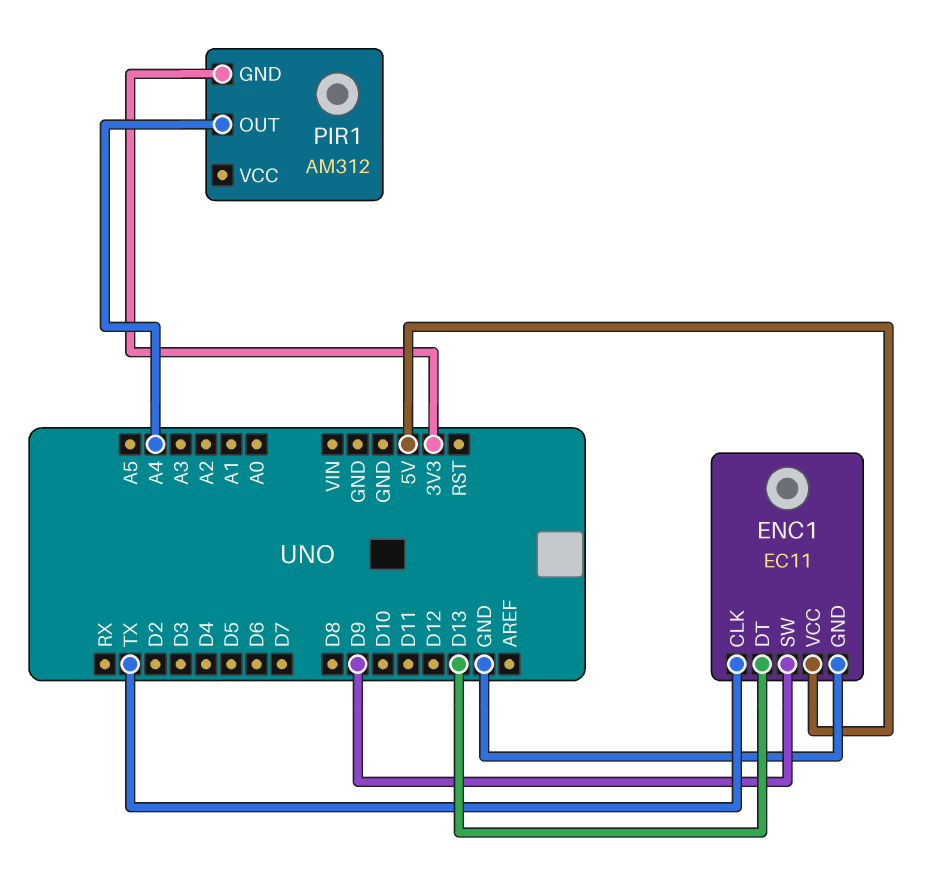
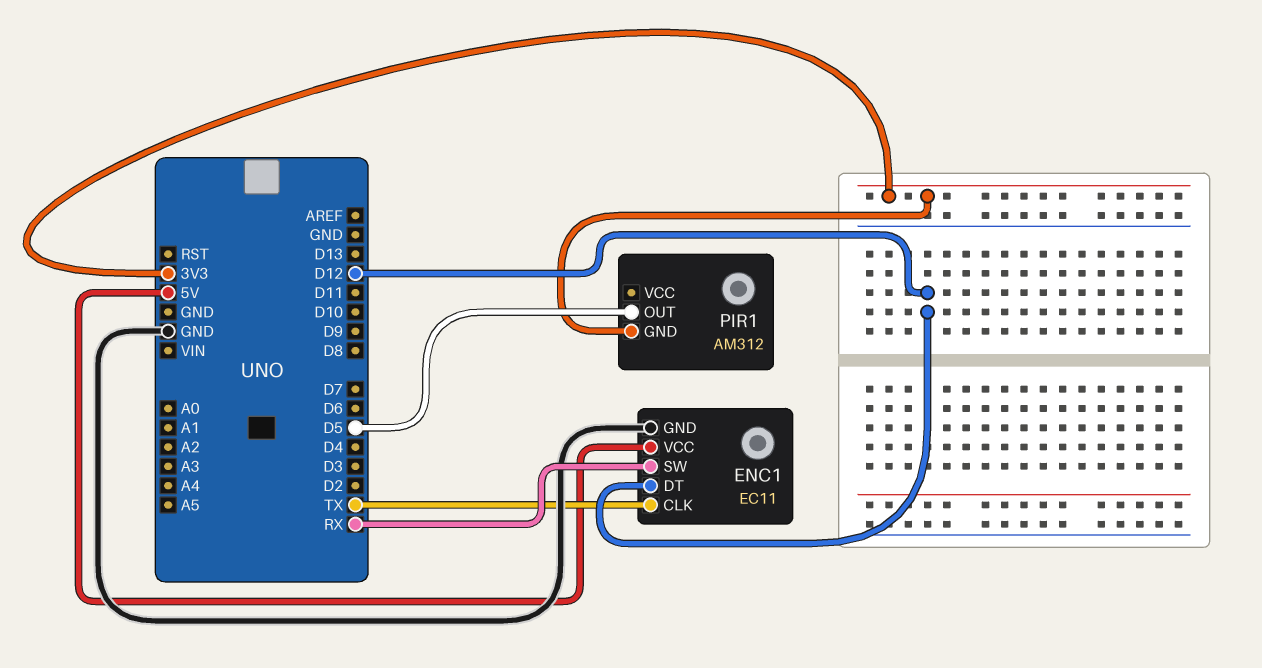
ENC1 pin DT: D13 -> D12
ENC1 pin SW: D9 -> RX
PIR1 pin OUT: A4 -> D5

